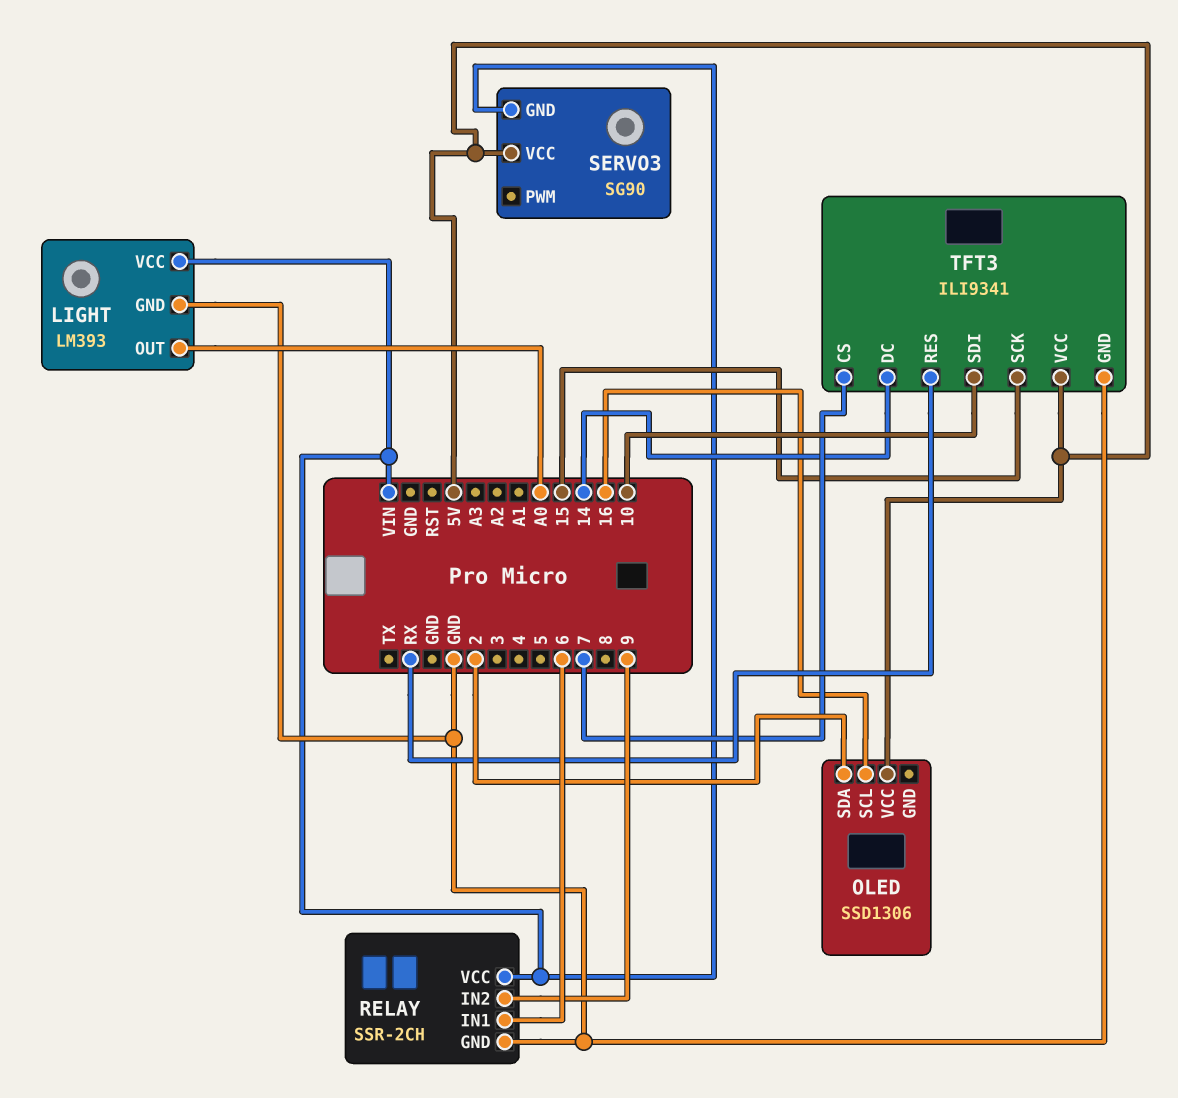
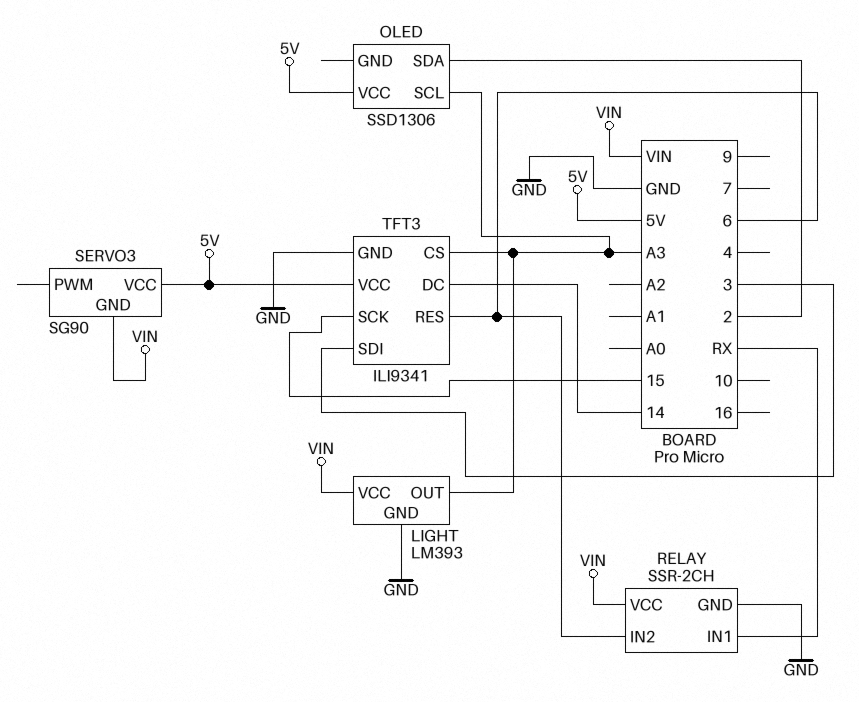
LIGHT pin OUT: A0 -> A3
OLED pin SCL: 16 -> A3
RELAY pin IN1: 6 -> RX
RELAY pin IN2: 9 -> 6
TFT3 pin CS: 7 -> A3
TFT3 pin RES: RX -> 6
TFT3 pin SDI: 10 -> 3

